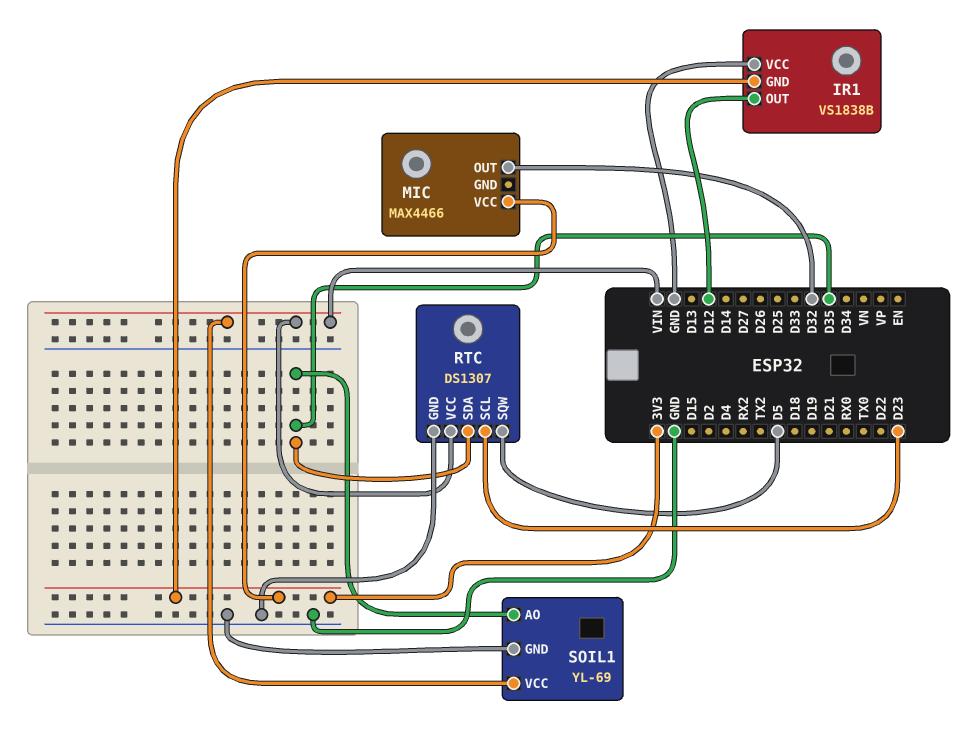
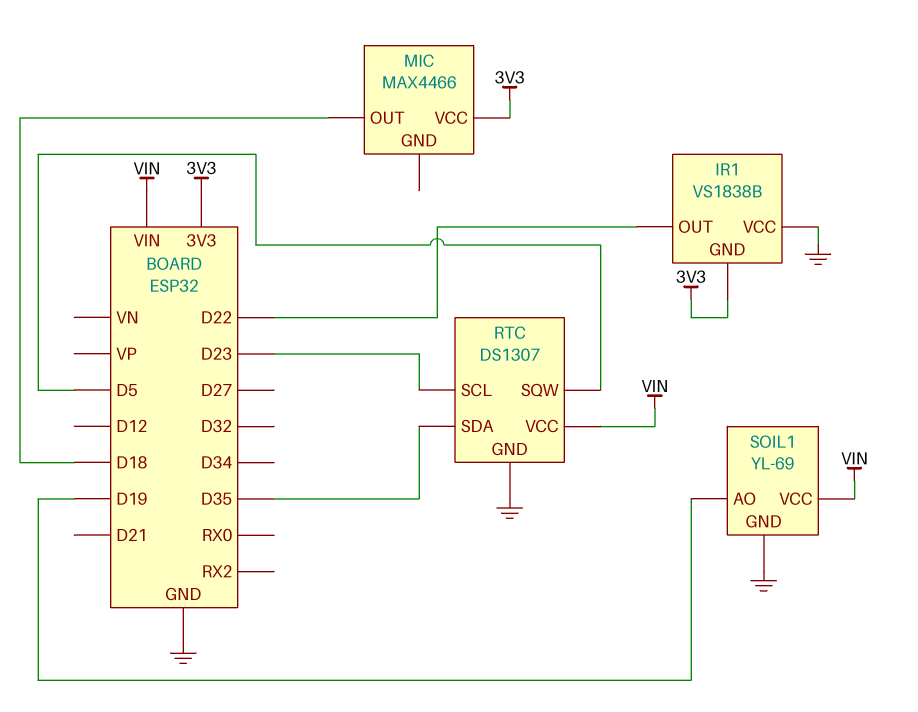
IR1 pin OUT: D12 -> D22
MIC pin OUT: D32 -> D18
SOIL1 pin AO: D35 -> D19

